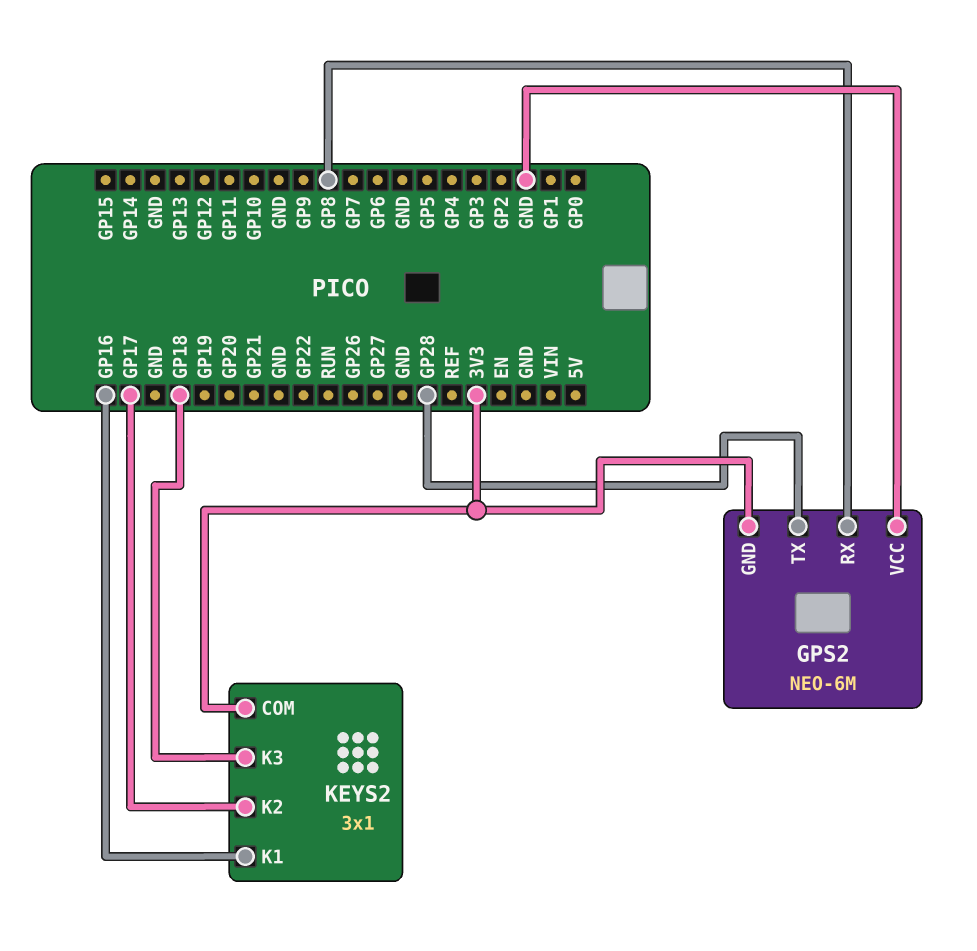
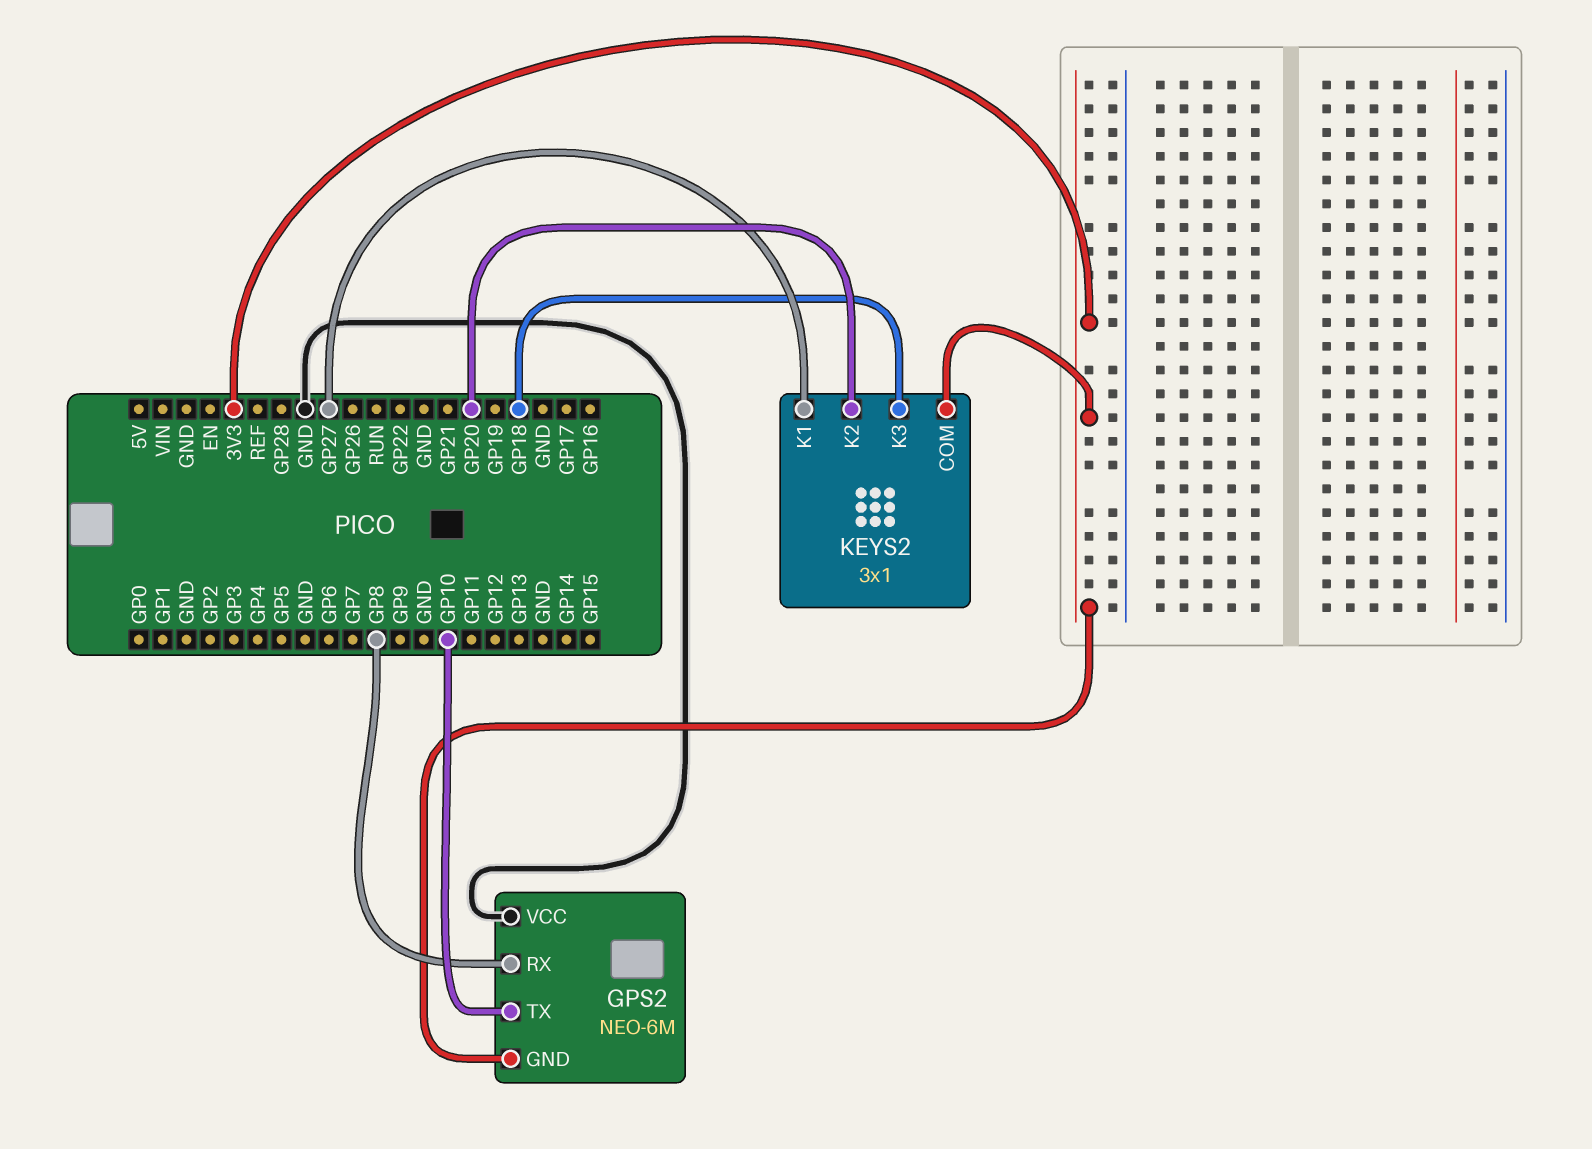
GPS2 pin TX: GP28 -> GP10
KEYS2 pin K1: GP16 -> GP27
KEYS2 pin K2: GP17 -> GP20

